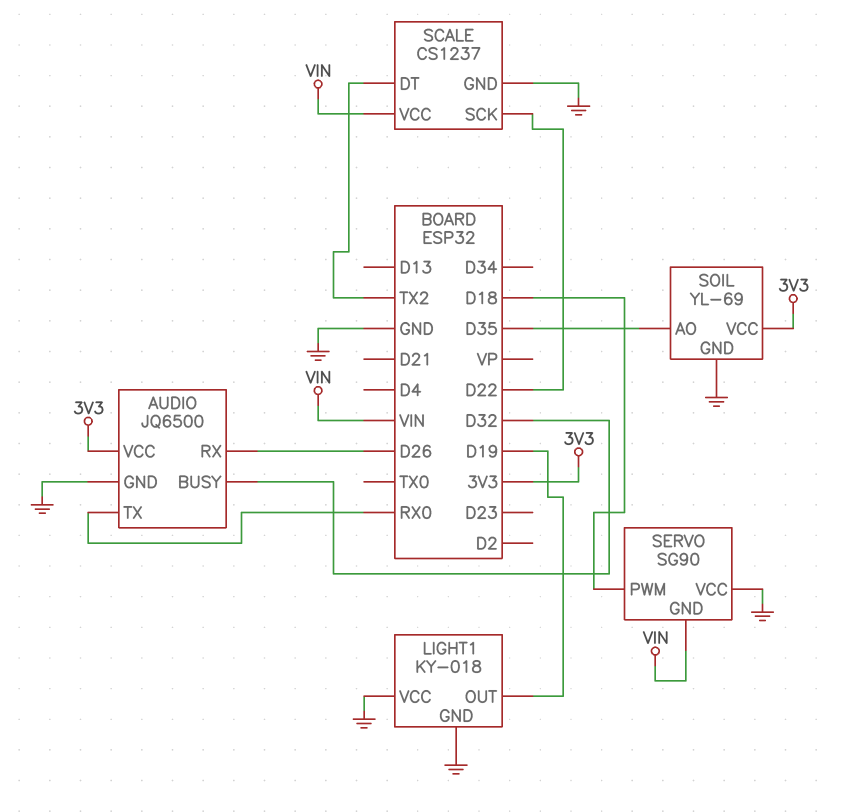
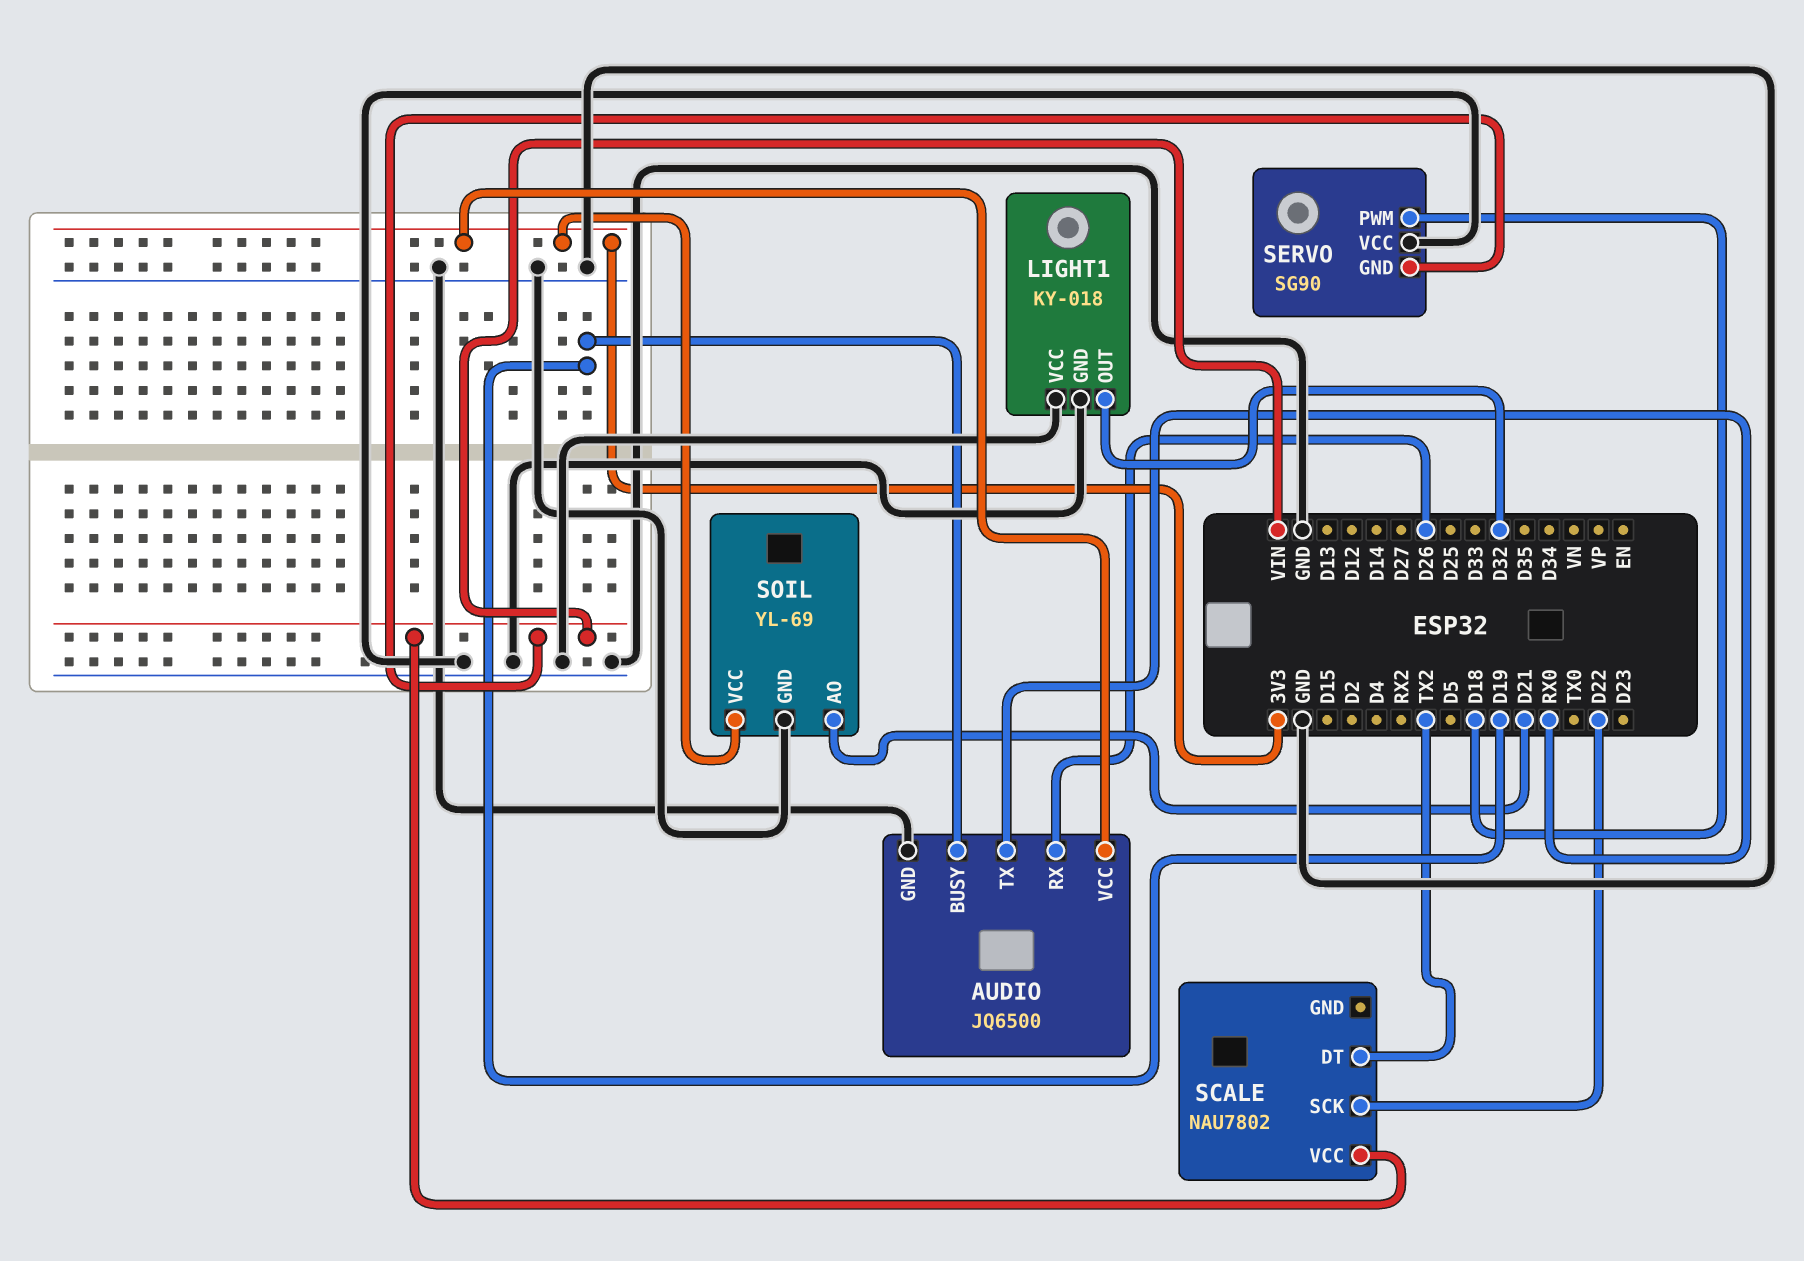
AUDIO pin BUSY: D32 -> D19
LIGHT1 pin OUT: D19 -> D32
SCALE: CS1237 -> NAU7802
SCALE pin GND: GND -> none
SOIL pin AO: D35 -> D21

